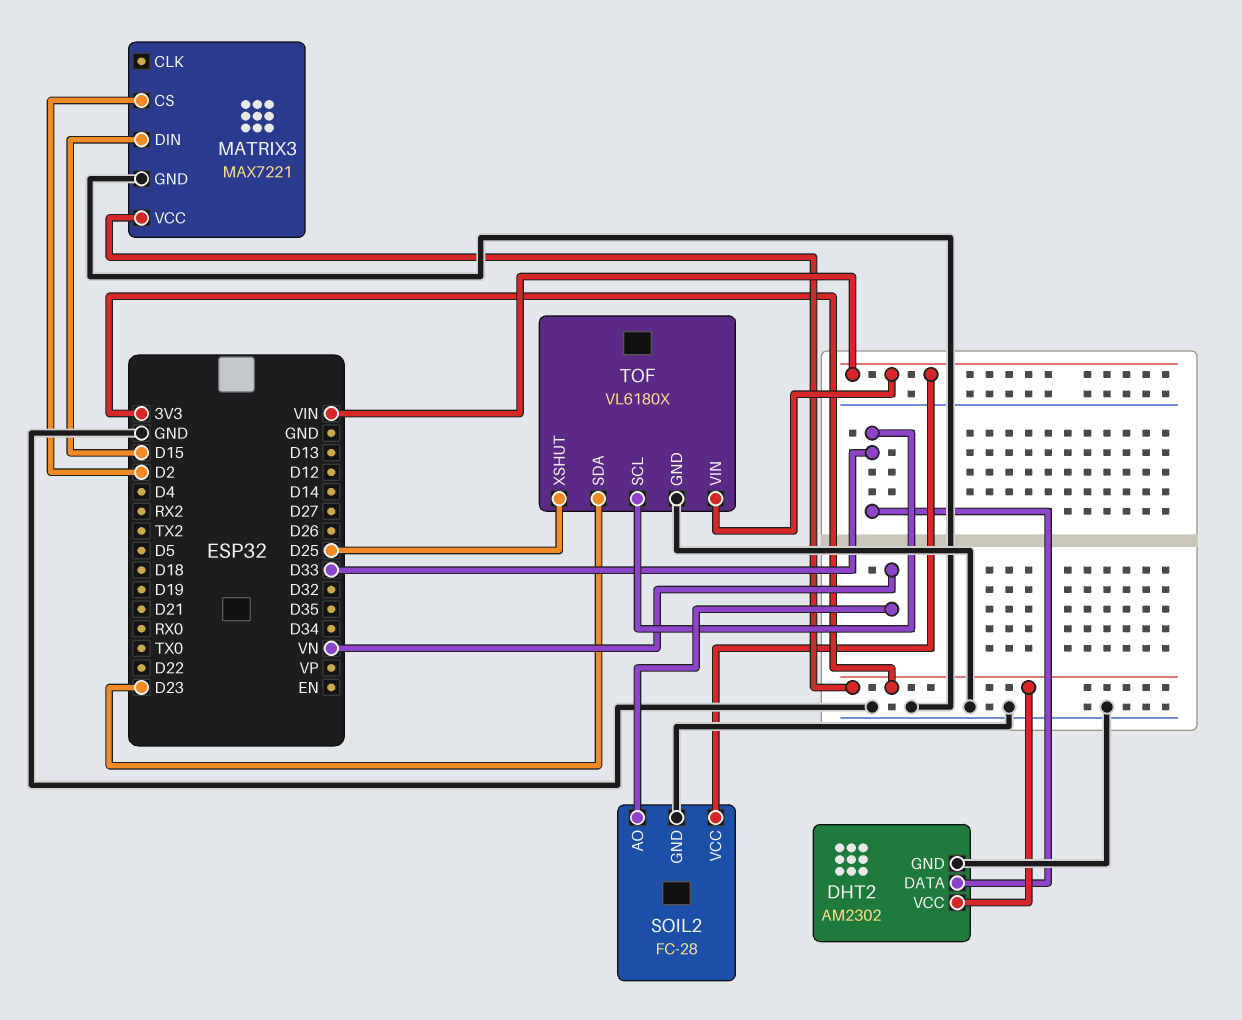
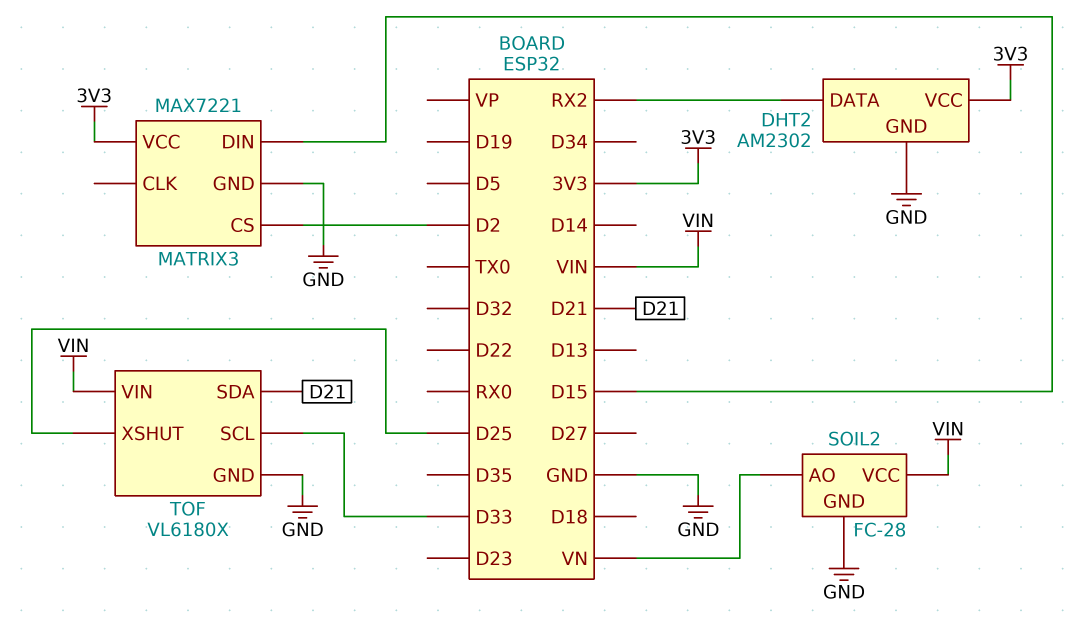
DHT2 pin DATA: D33 -> RX2
TOF pin SDA: D23 -> D21

